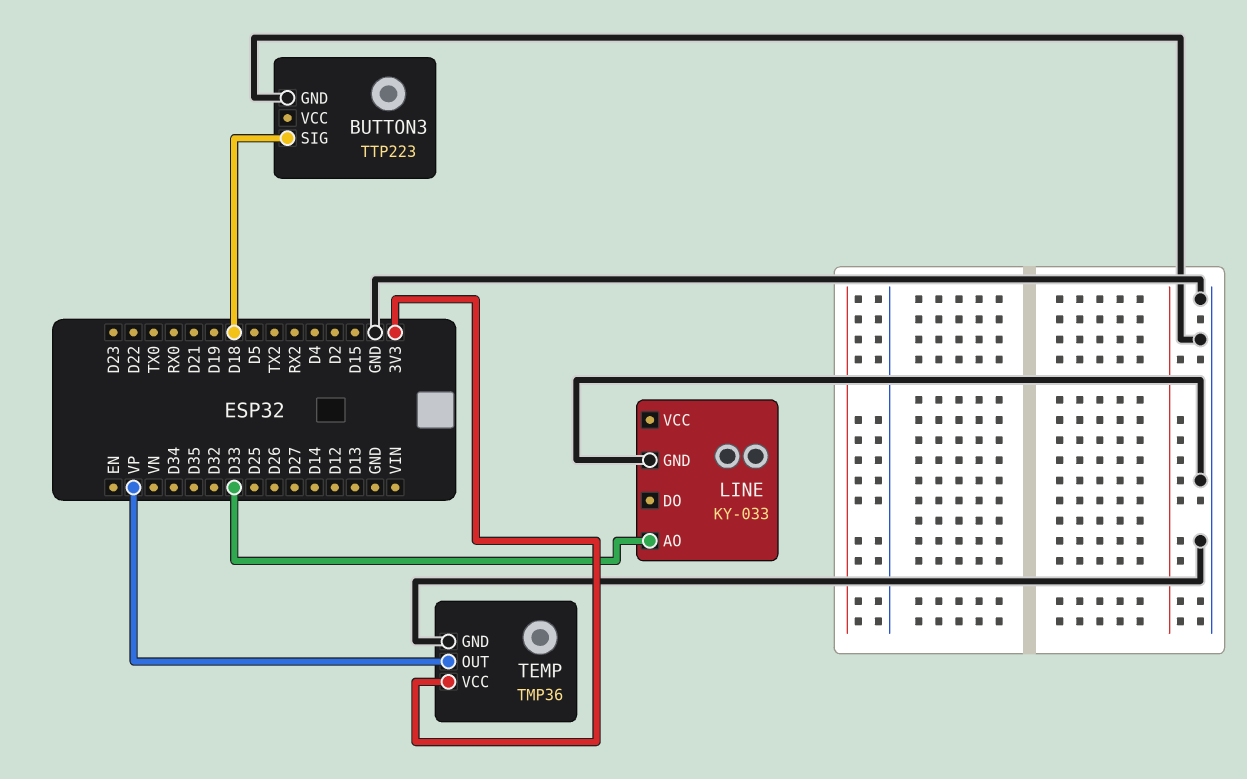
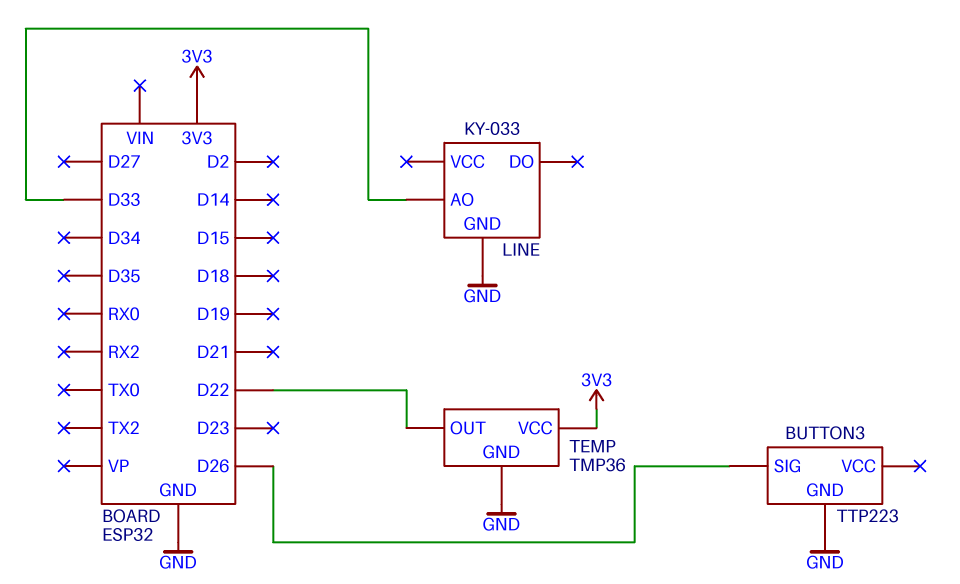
BUTTON3 pin SIG: D18 -> D26
TEMP pin OUT: VP -> D22

